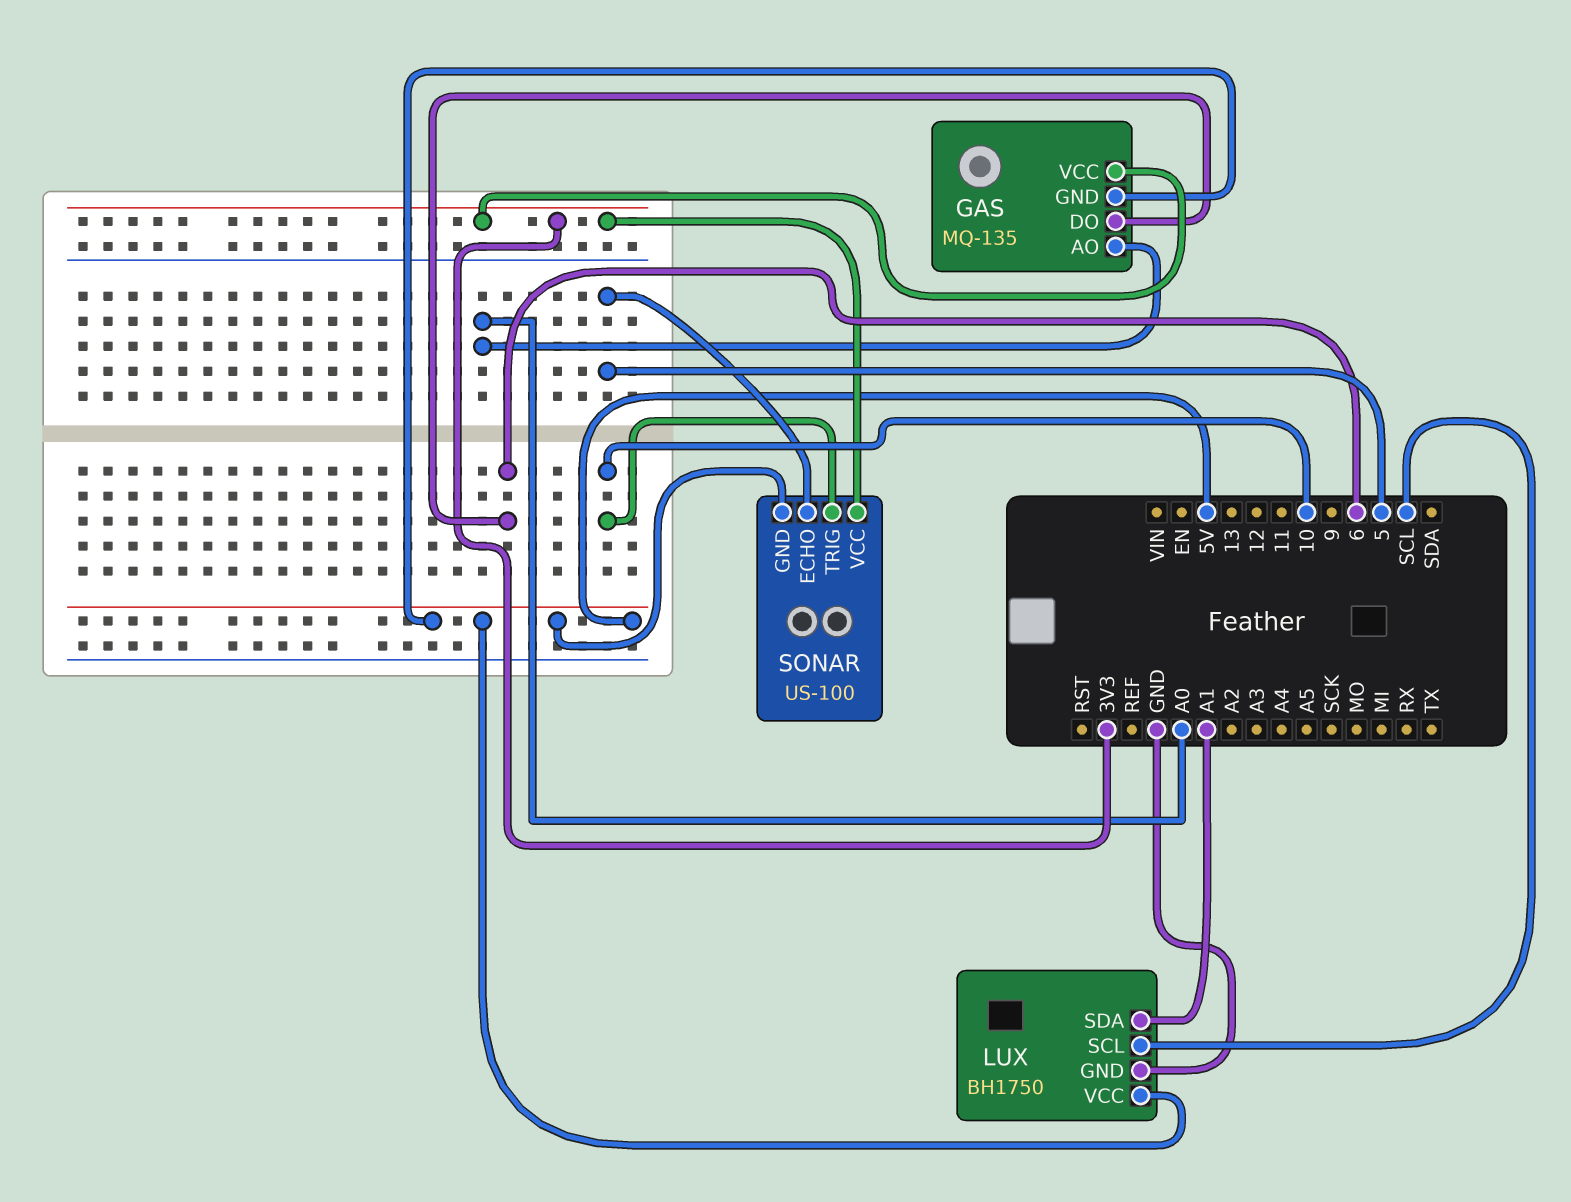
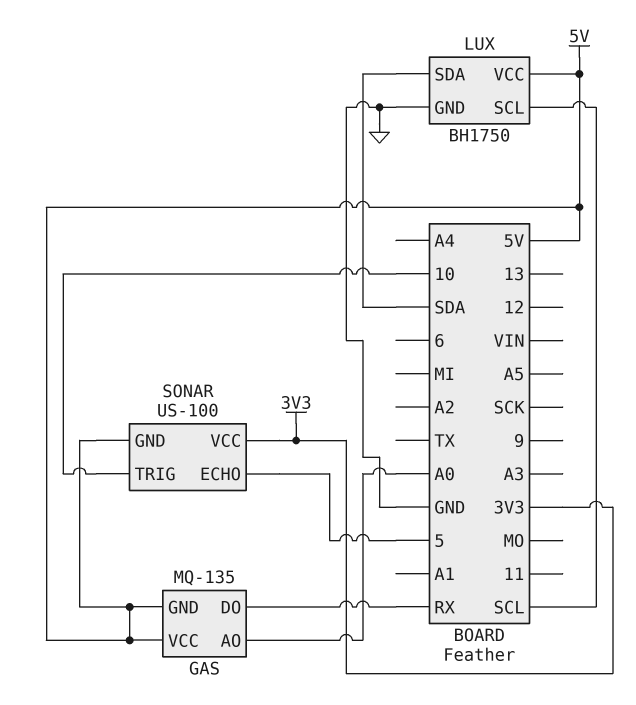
GAS pin DO: 6 -> RX
GAS pin VCC: 3V3 -> 5V
LUX pin SDA: A1 -> SDA

